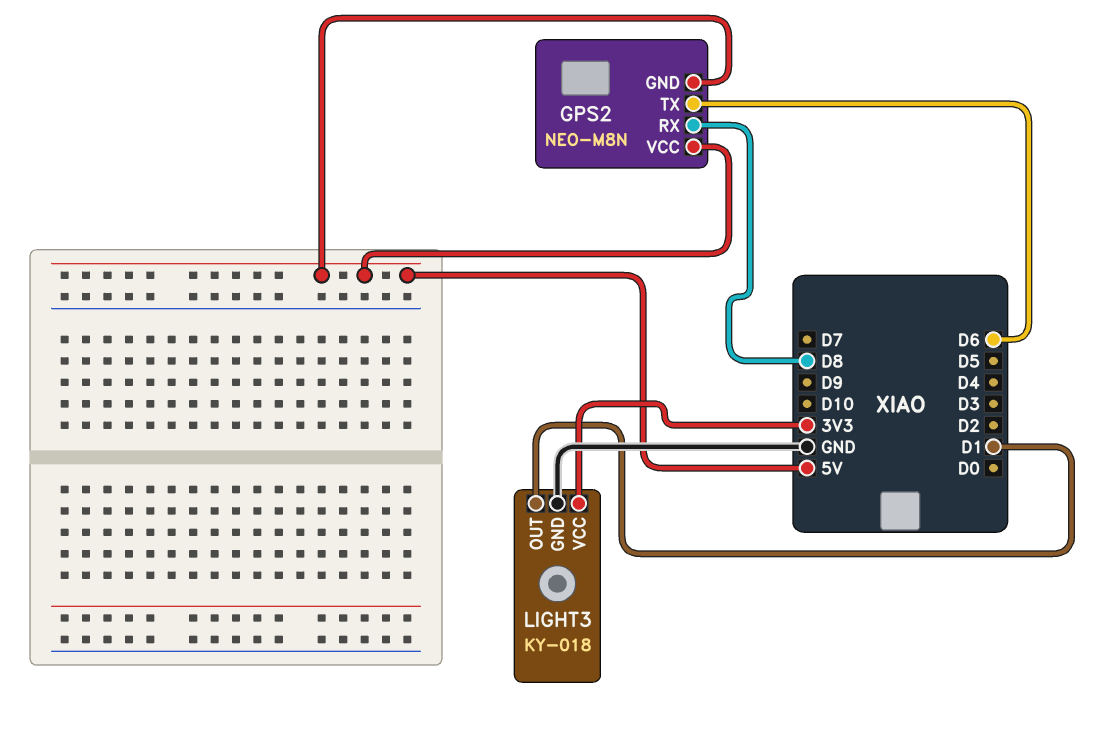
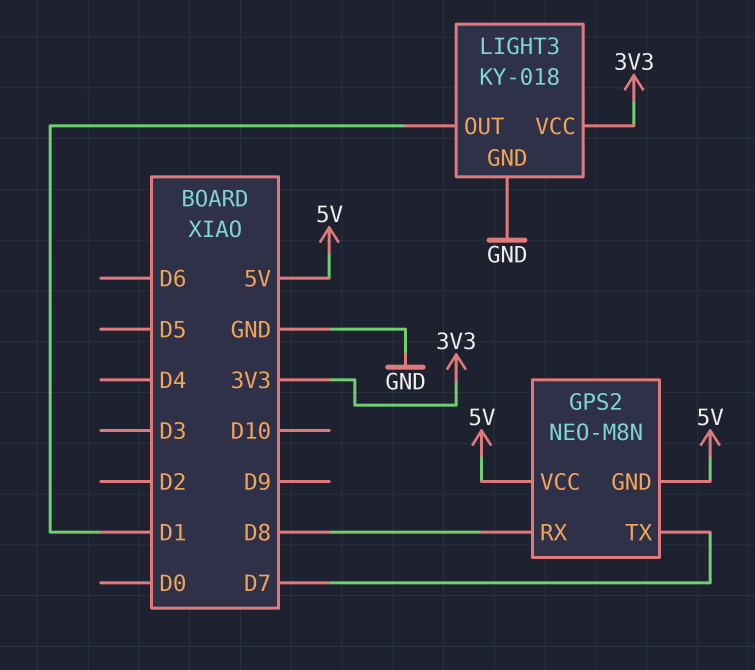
GPS2 pin TX: D6 -> D7

